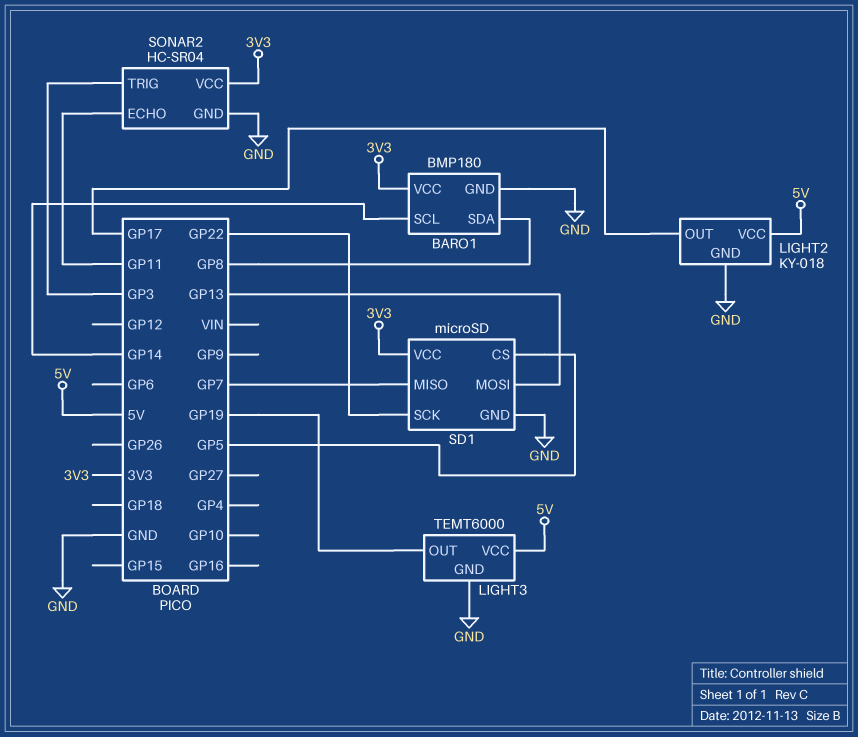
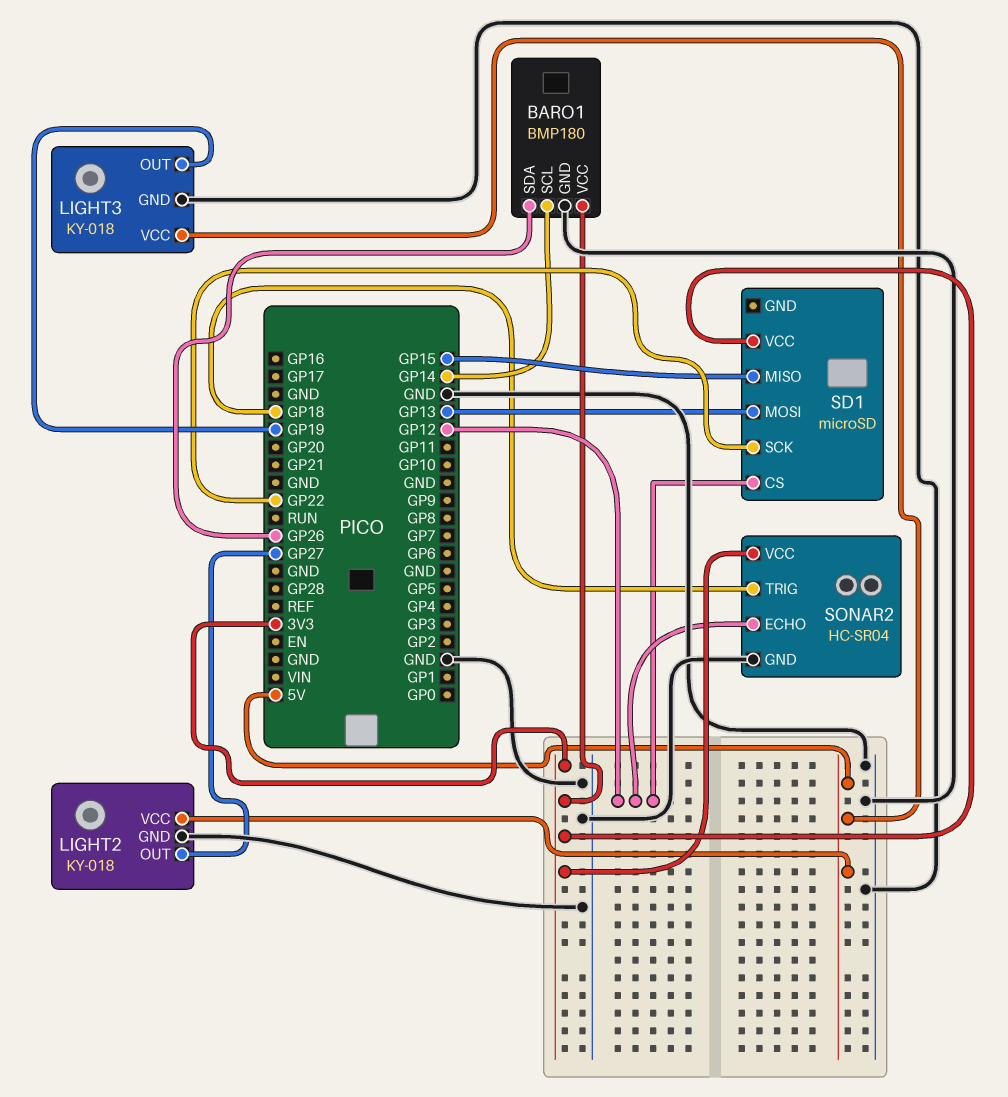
BARO1 pin SDA: GP8 -> GP26
LIGHT2 pin OUT: GP17 -> GP27
LIGHT3: TEMT6000 -> KY-018
SD1 pin CS: GP5 -> GP12
SD1 pin GND: GND -> none
SD1 pin MISO: GP7 -> GP15
SONAR2 pin ECHO: GP11 -> GP12
SONAR2 pin TRIG: GP3 -> GP18

